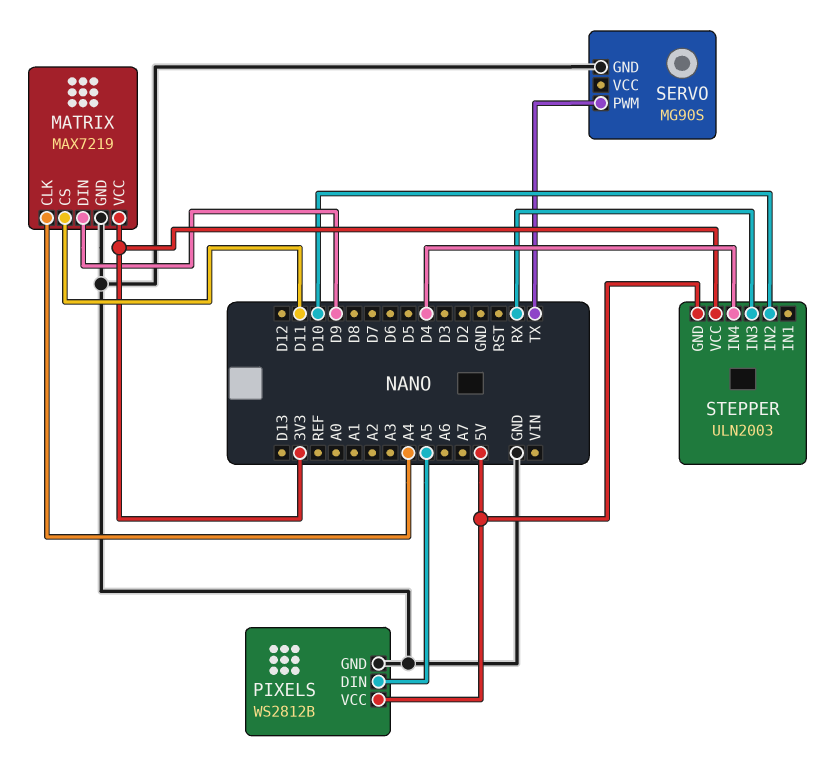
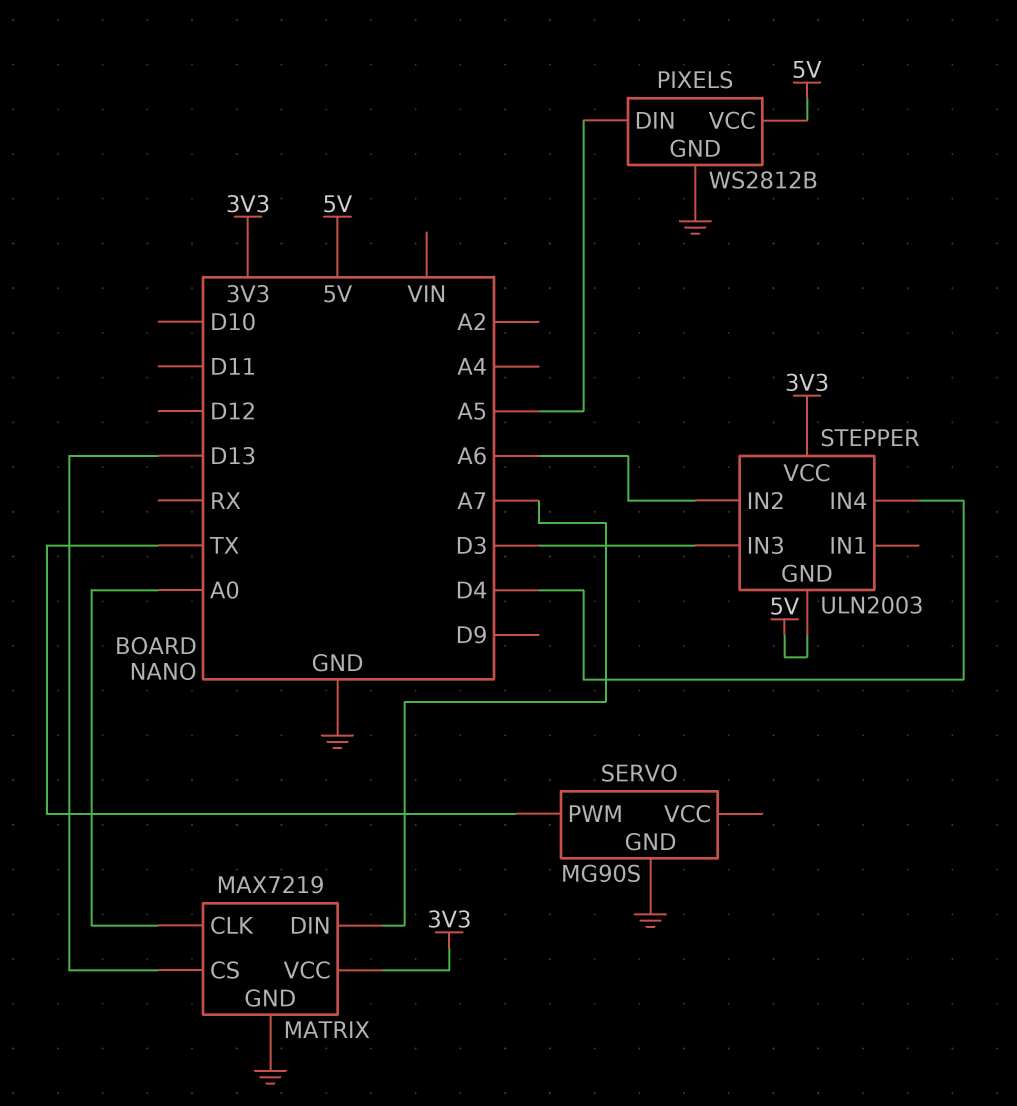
MATRIX pin CLK: A4 -> A0
MATRIX pin CS: D11 -> D13
MATRIX pin DIN: D9 -> A7
STEPPER pin IN2: D10 -> A6
STEPPER pin IN3: RX -> D3

